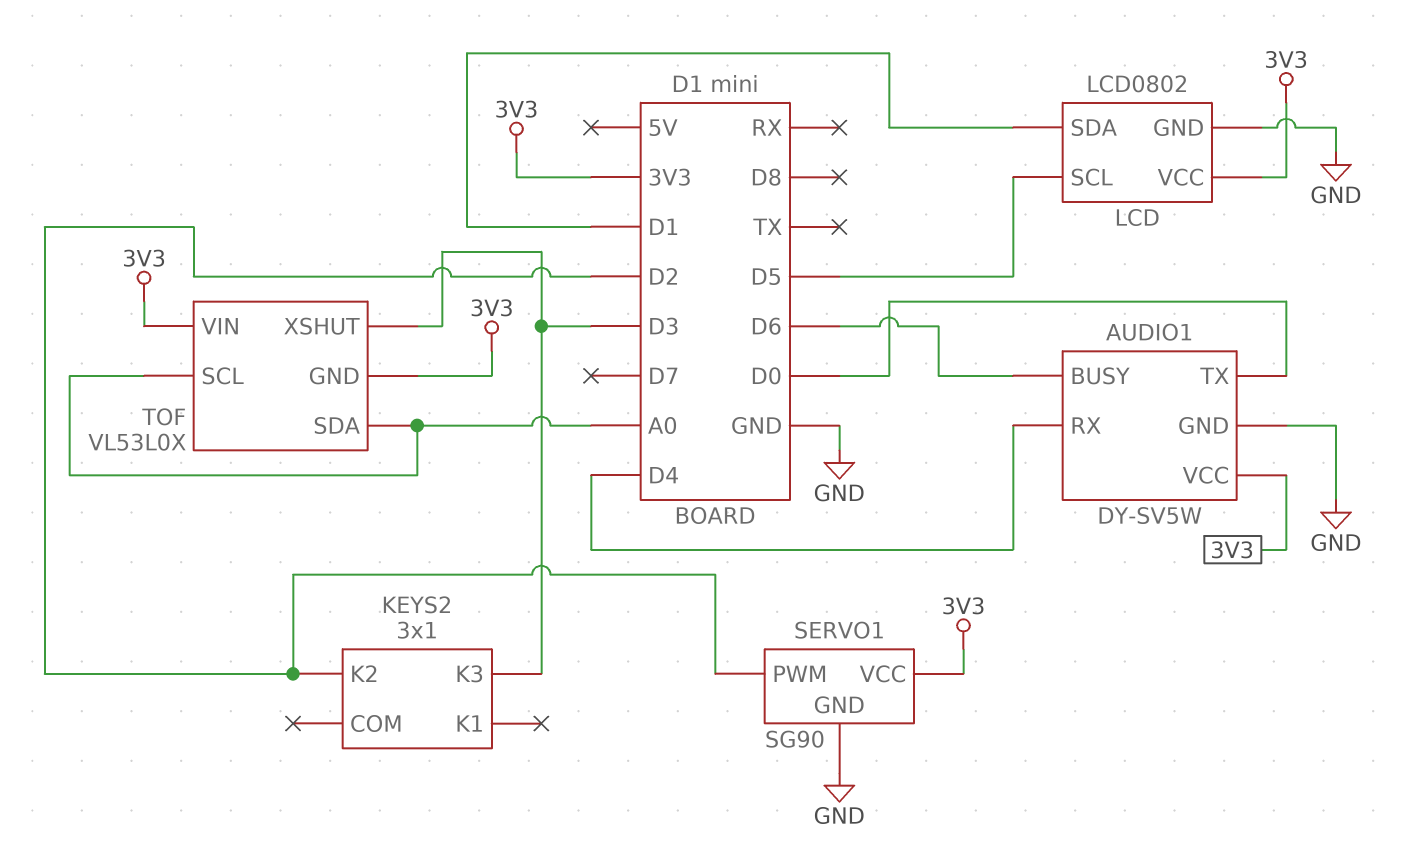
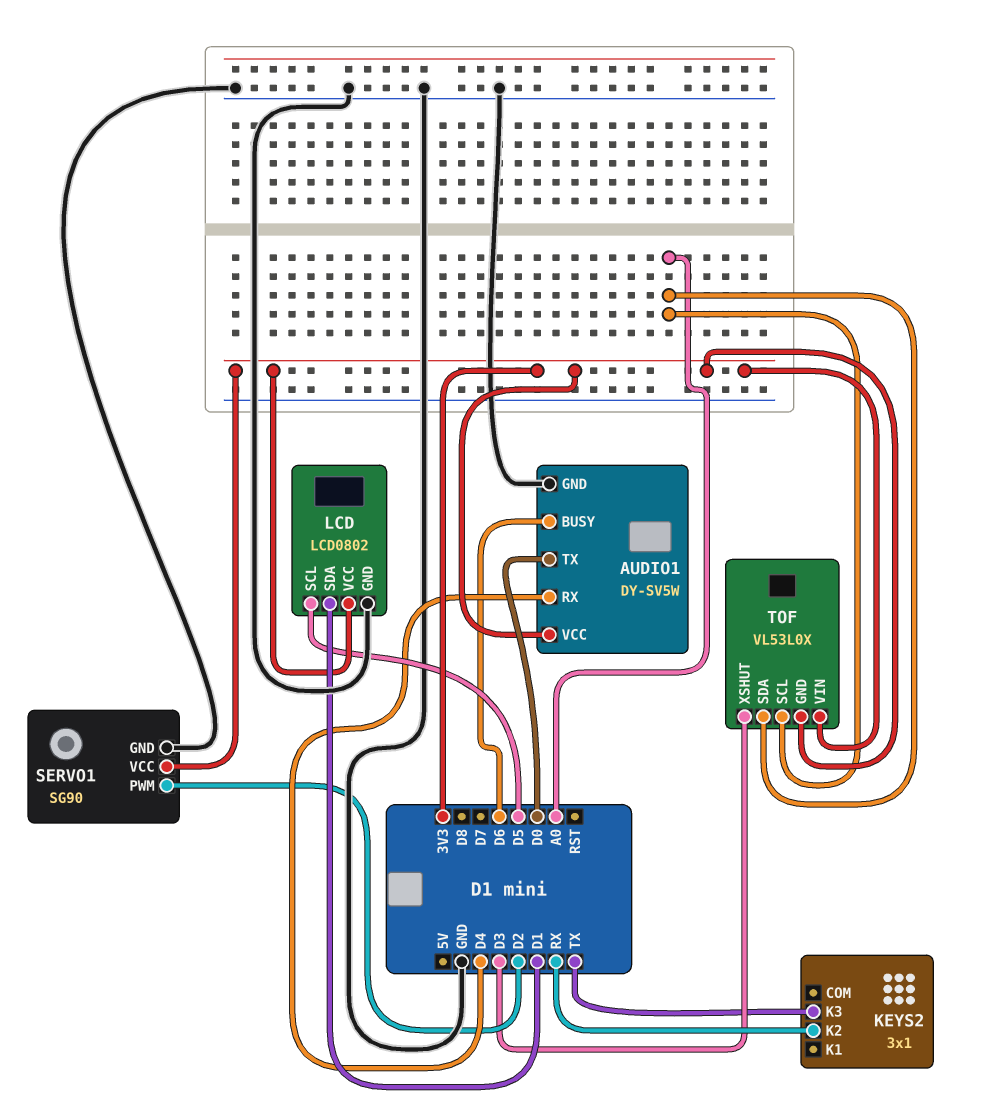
KEYS2 pin K2: D2 -> RX
KEYS2 pin K3: D3 -> TX

